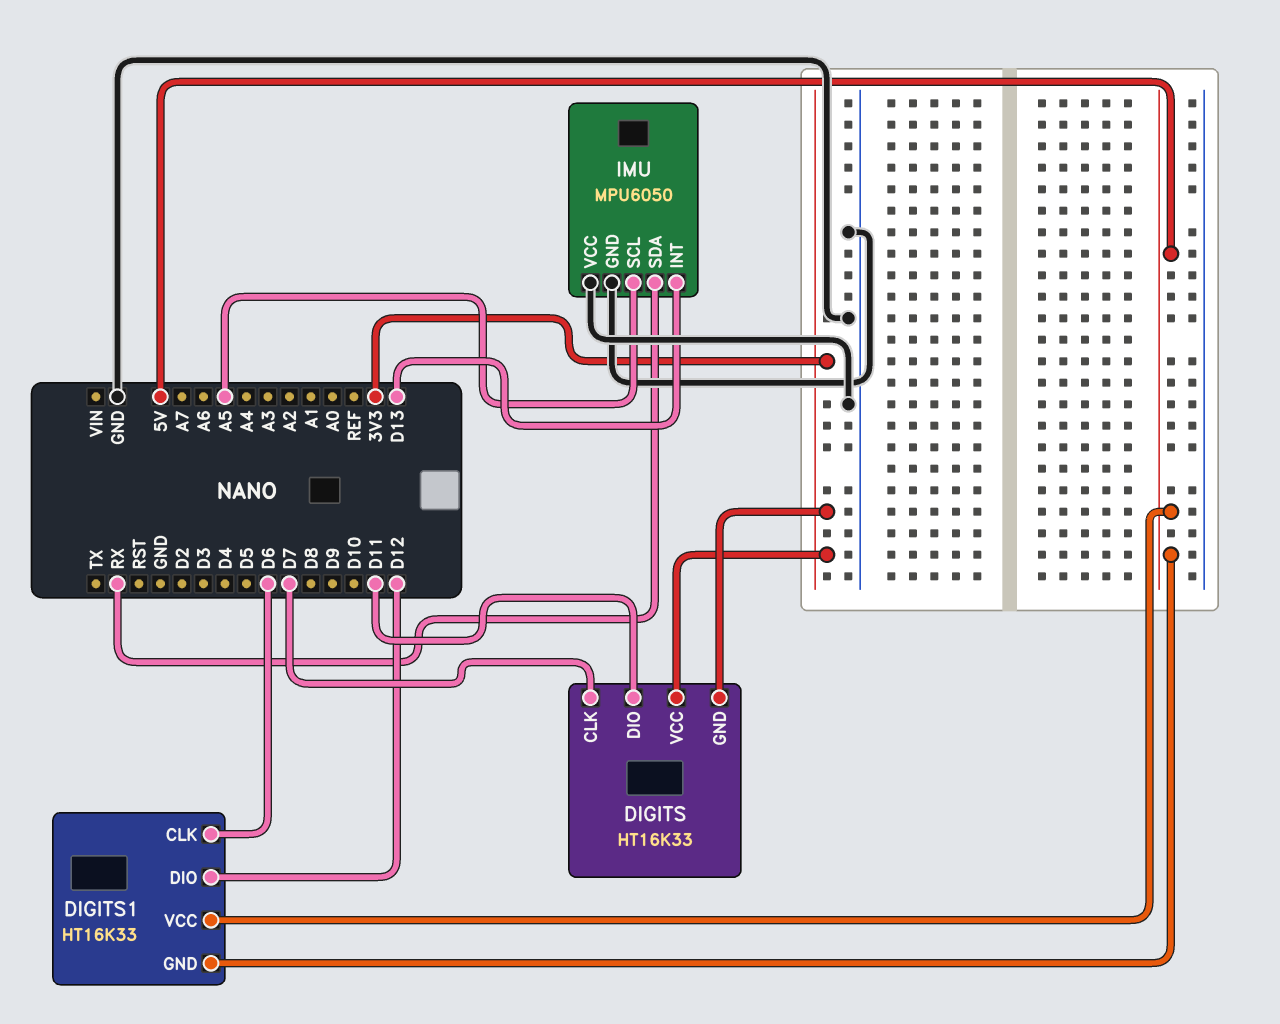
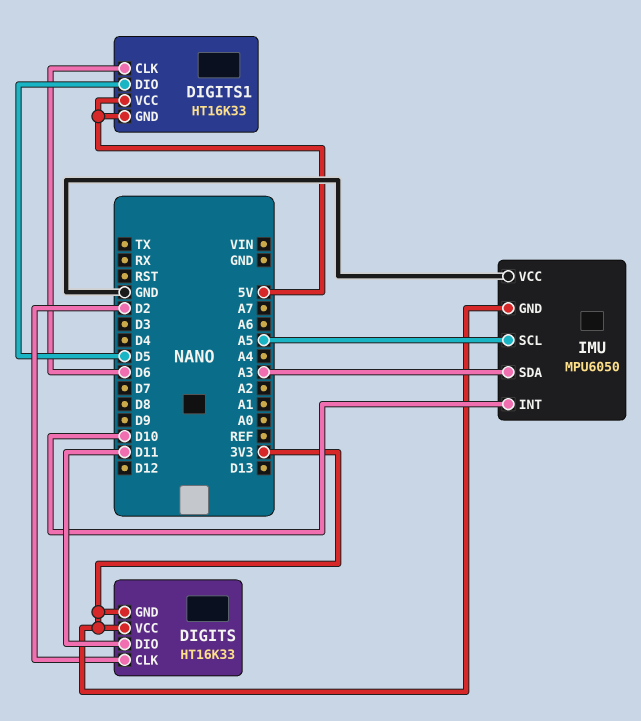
DIGITS pin CLK: D7 -> D2
DIGITS1 pin DIO: D12 -> D5
IMU pin GND: GND -> 3V3
IMU pin INT: D13 -> D10
IMU pin SDA: RX -> A3

